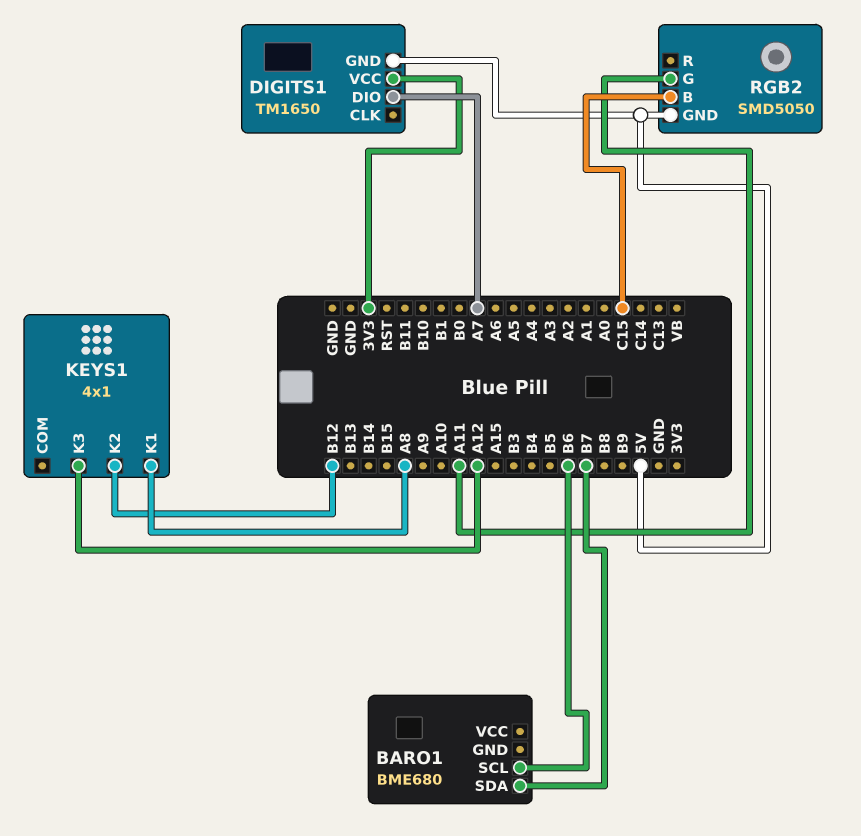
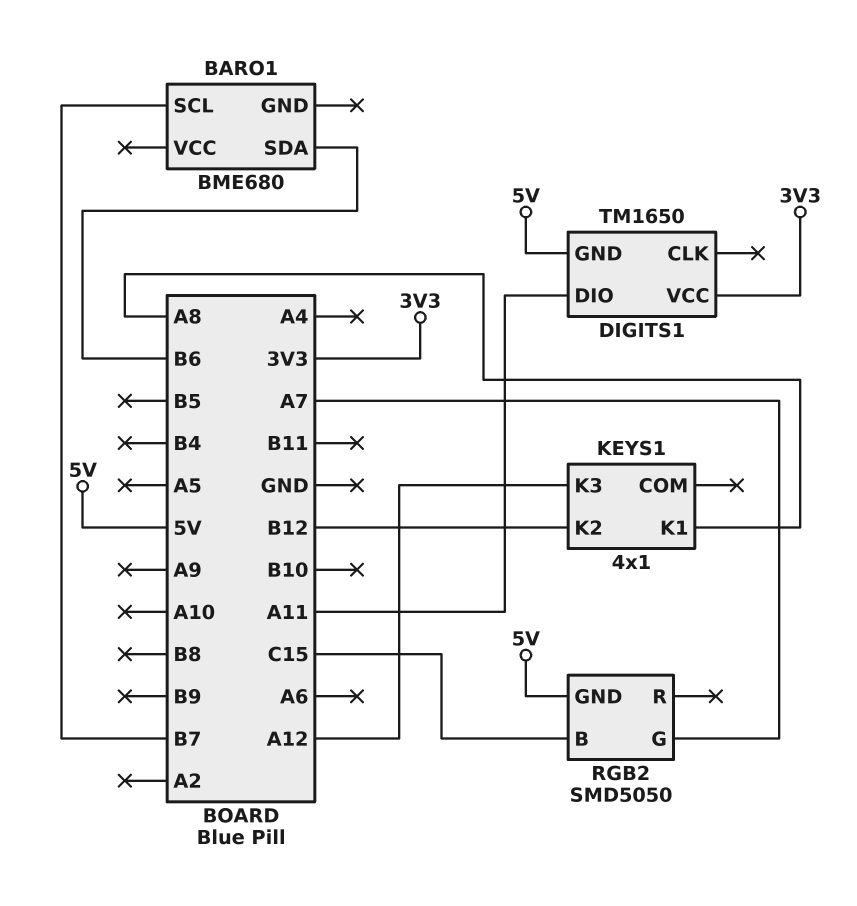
BARO1 pin SCL: B6 -> B7
BARO1 pin SDA: B7 -> B6
DIGITS1 pin DIO: A7 -> A11
RGB2 pin G: A11 -> A7

